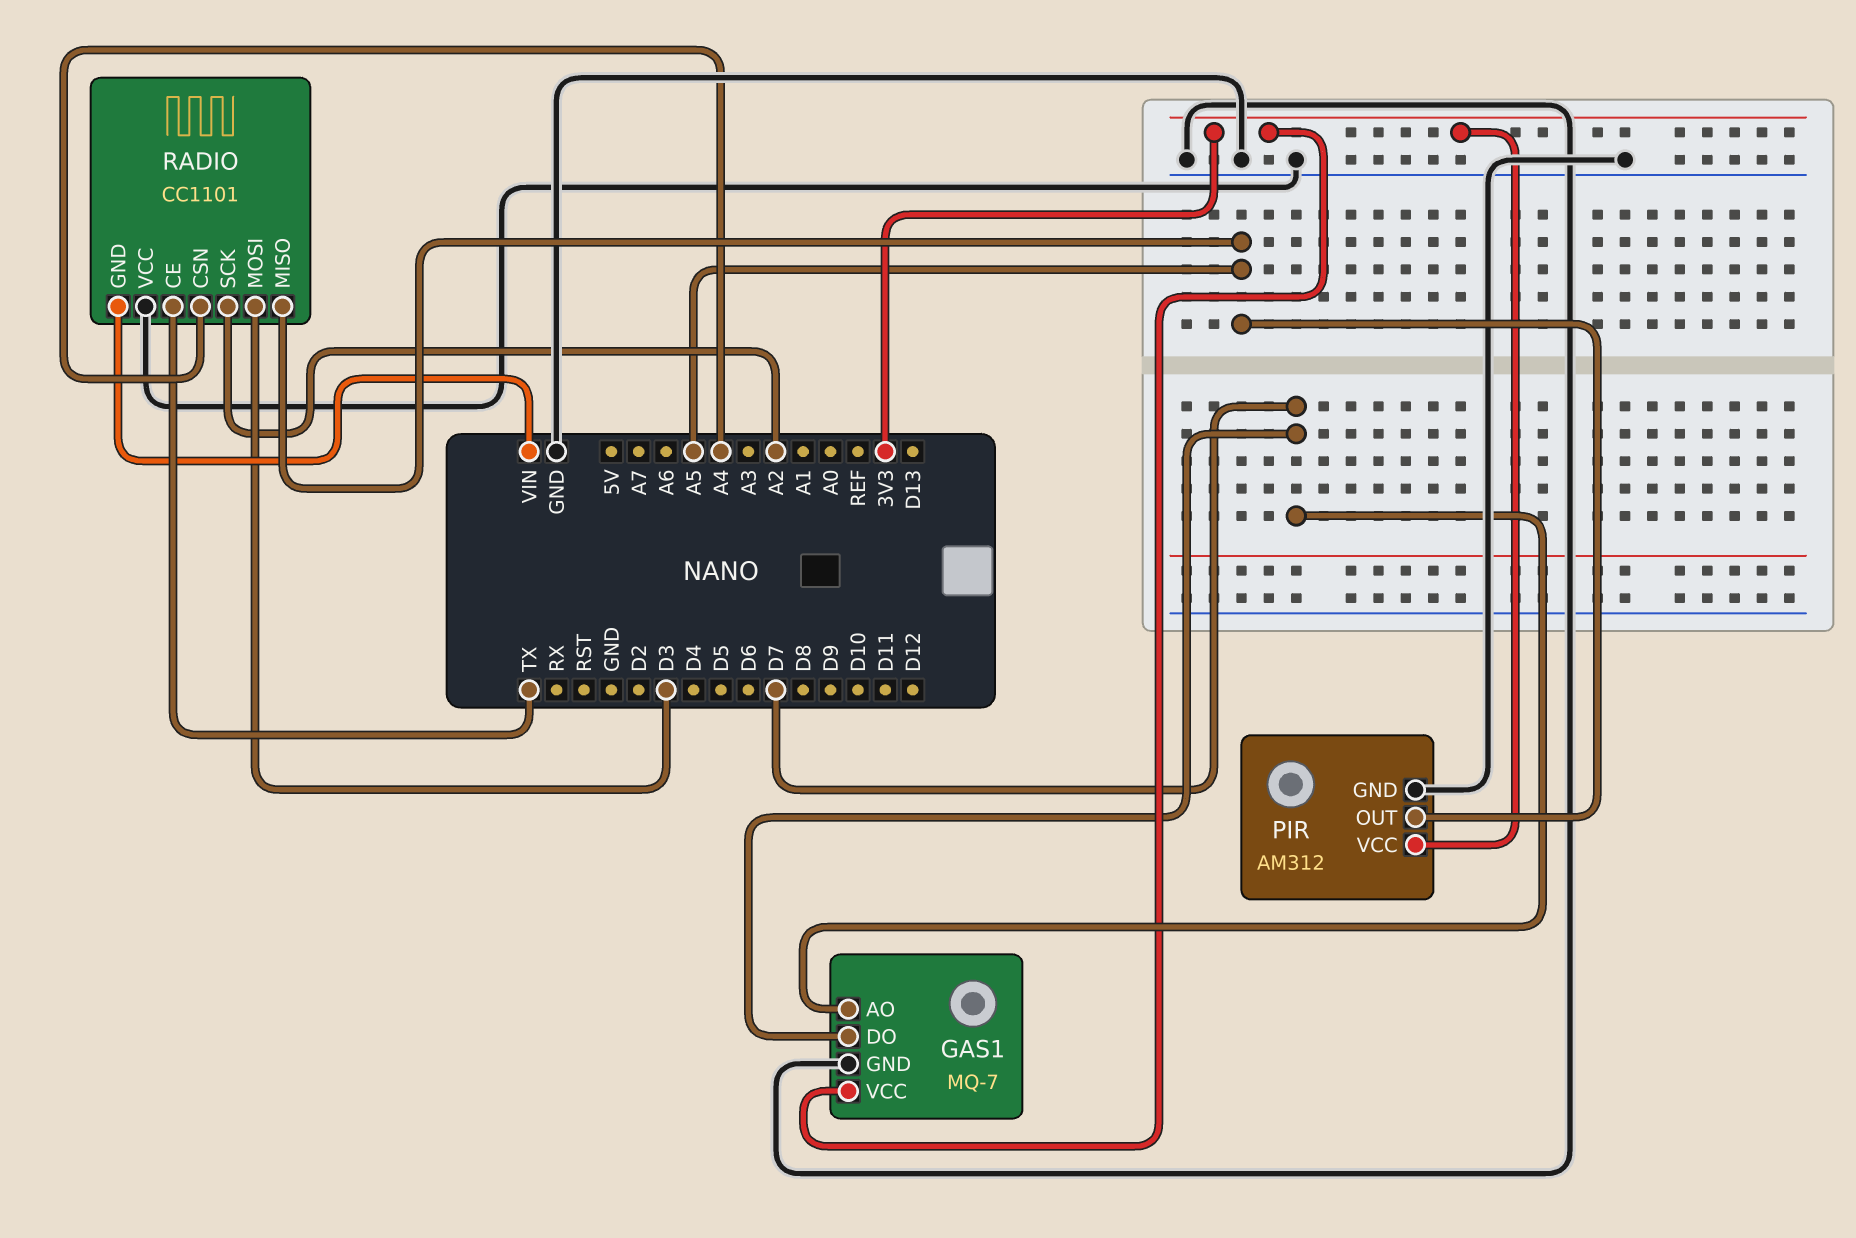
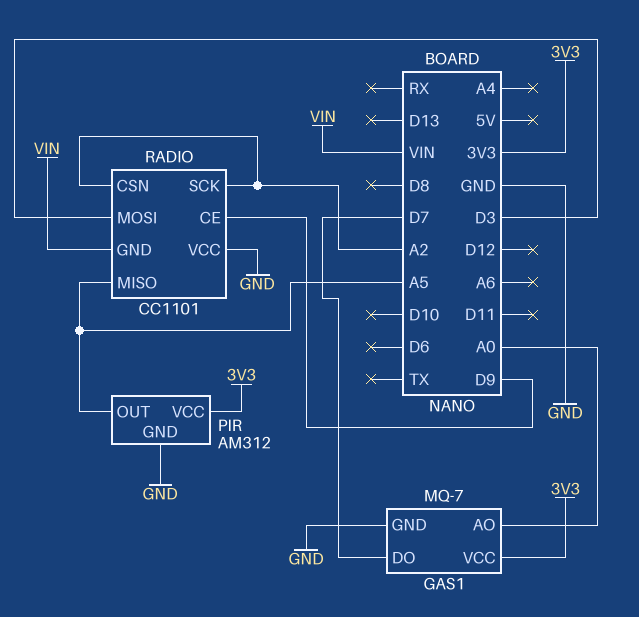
GAS1 pin AO: D7 -> A0
RADIO pin CE: TX -> D9
RADIO pin CSN: A4 -> A2

